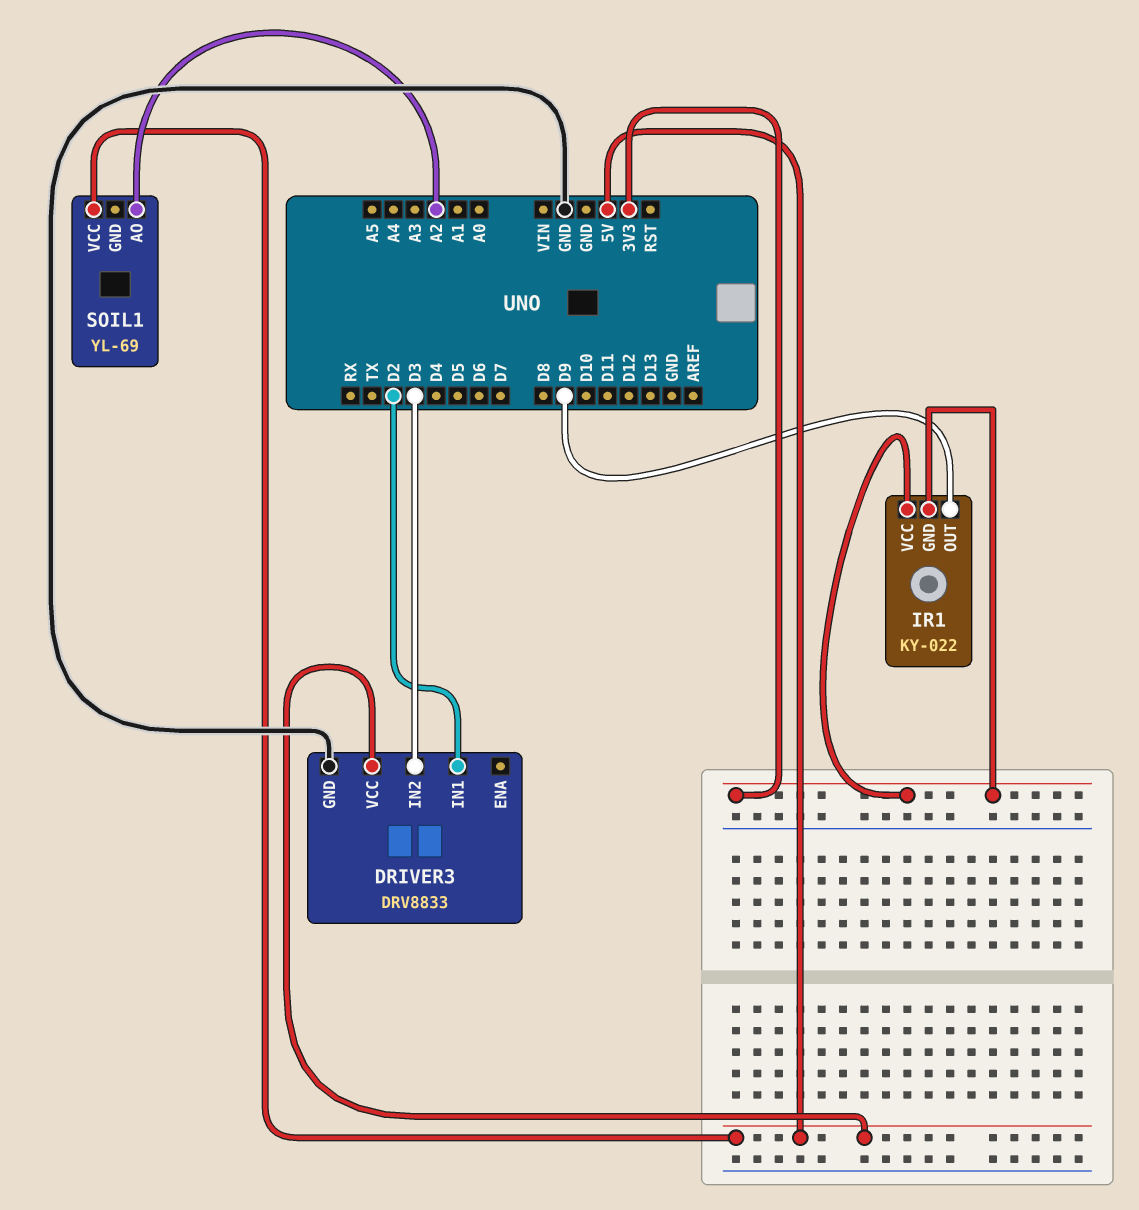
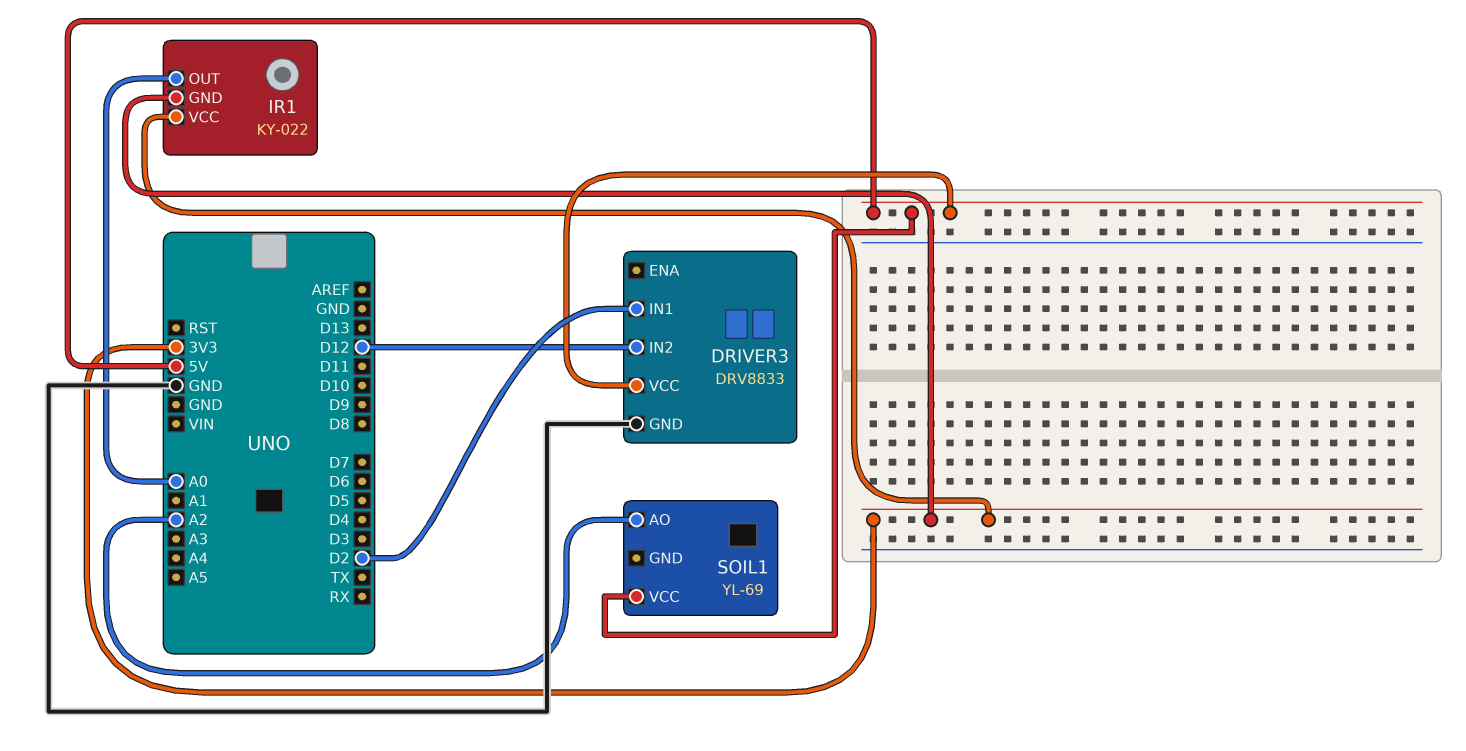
DRIVER3 pin IN2: D3 -> D12
IR1 pin OUT: D9 -> A0

